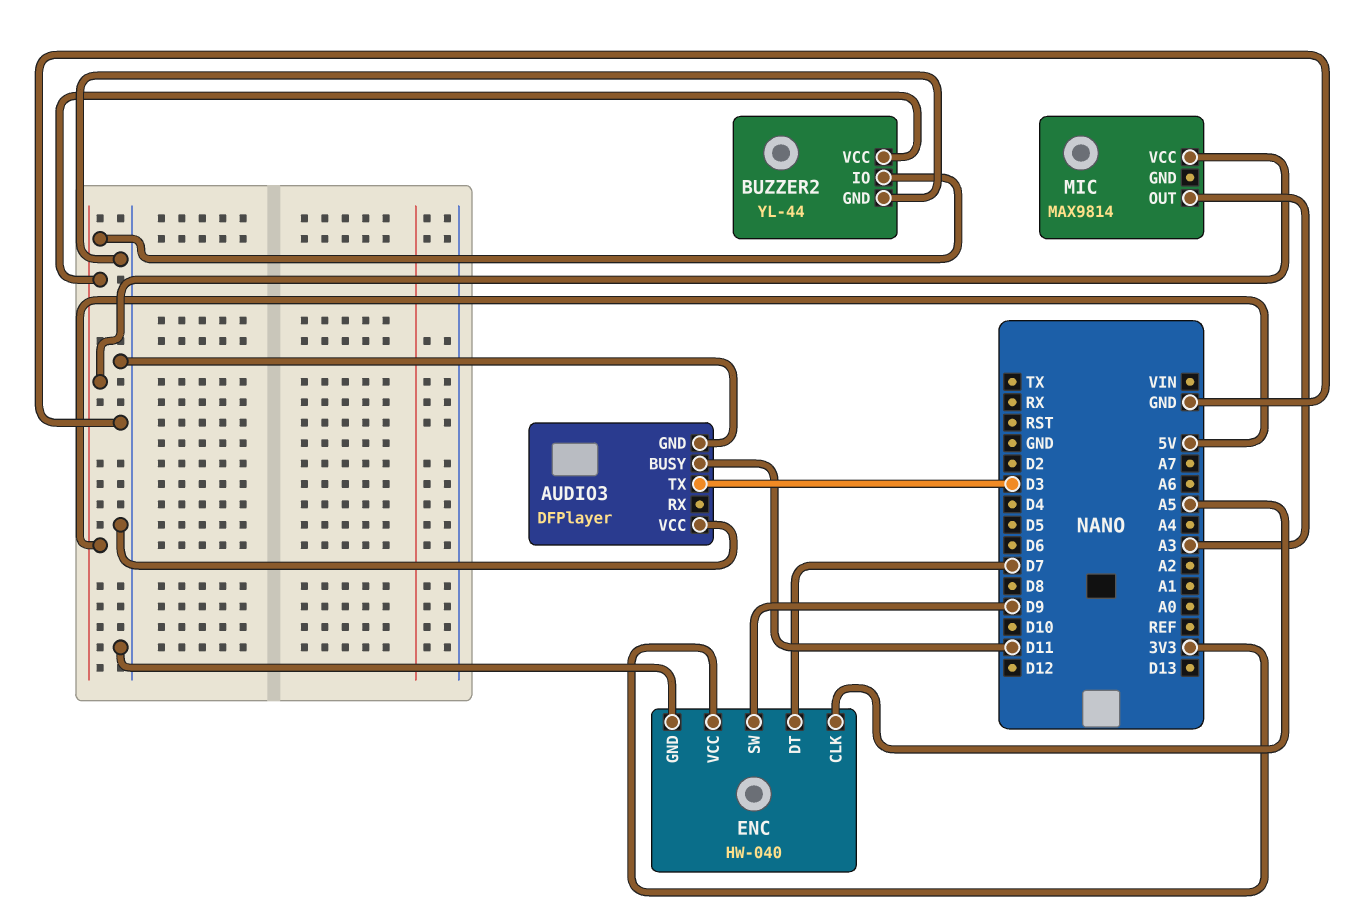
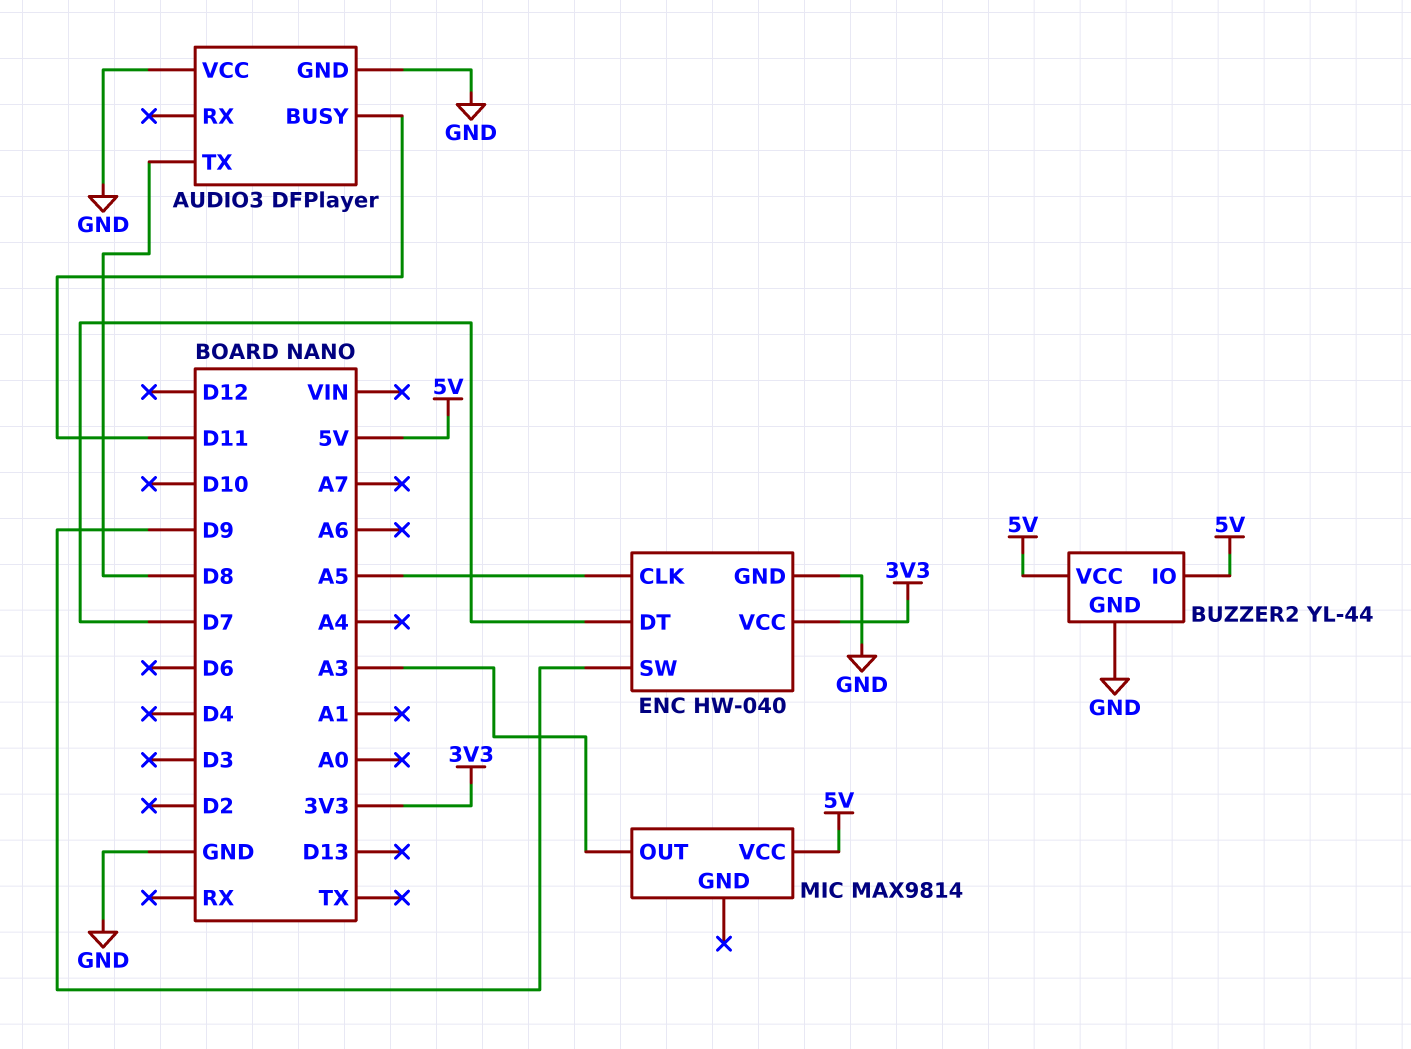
AUDIO3 pin TX: D3 -> D8

